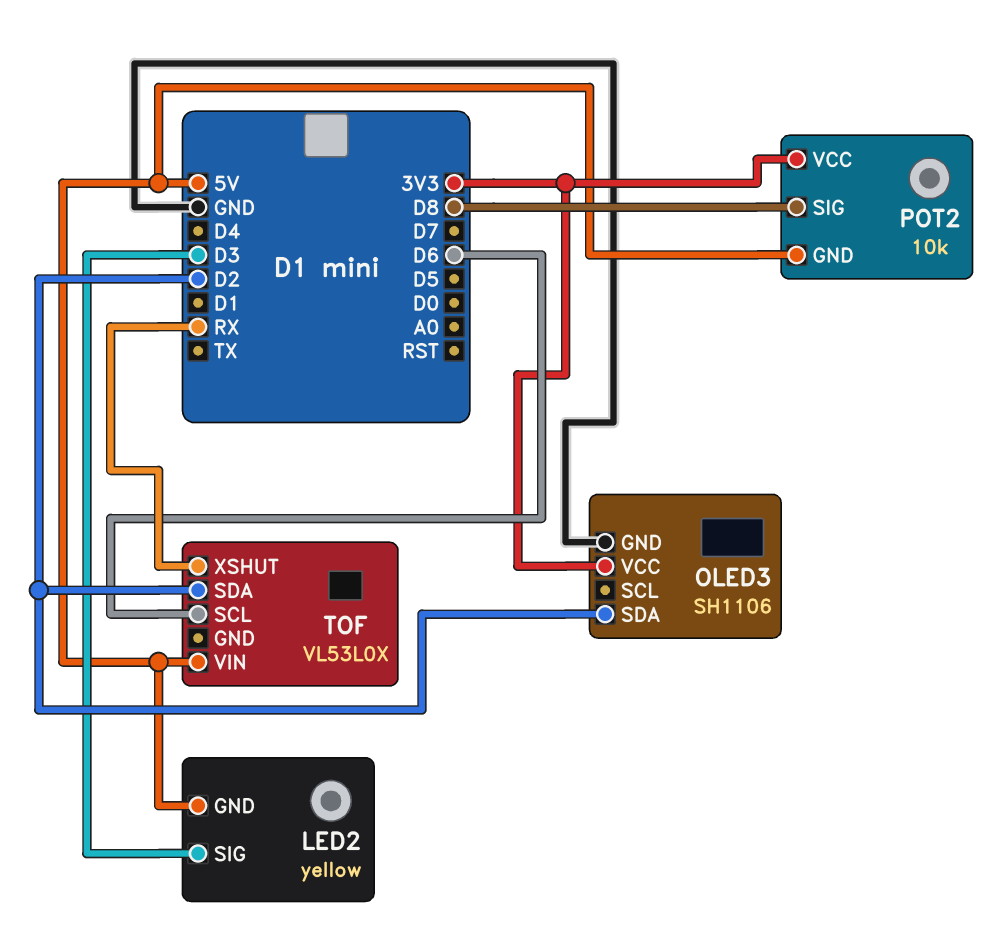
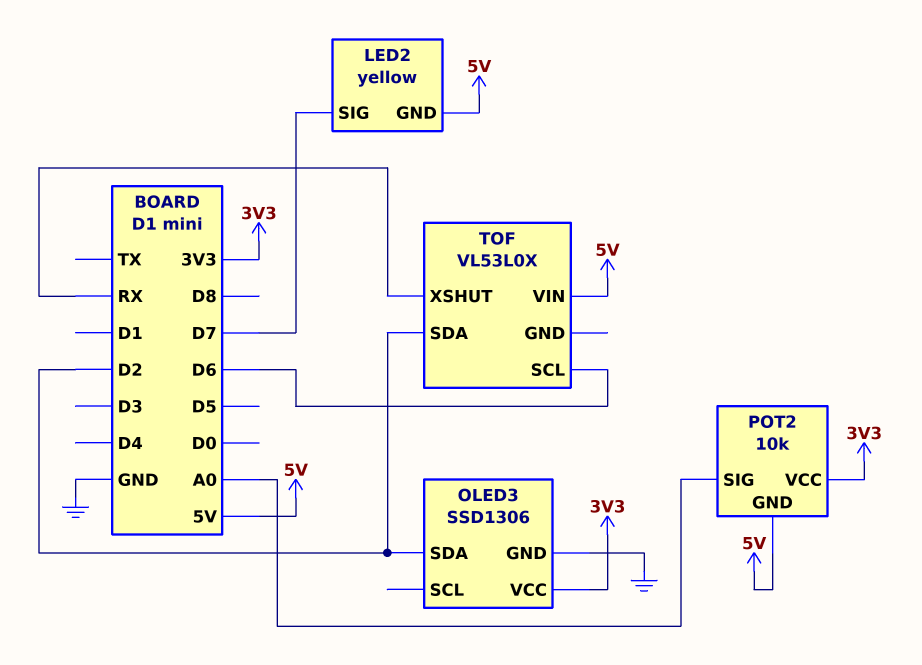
LED2 pin SIG: D3 -> D7
OLED3: SH1106 -> SSD1306
POT2 pin SIG: D8 -> A0

